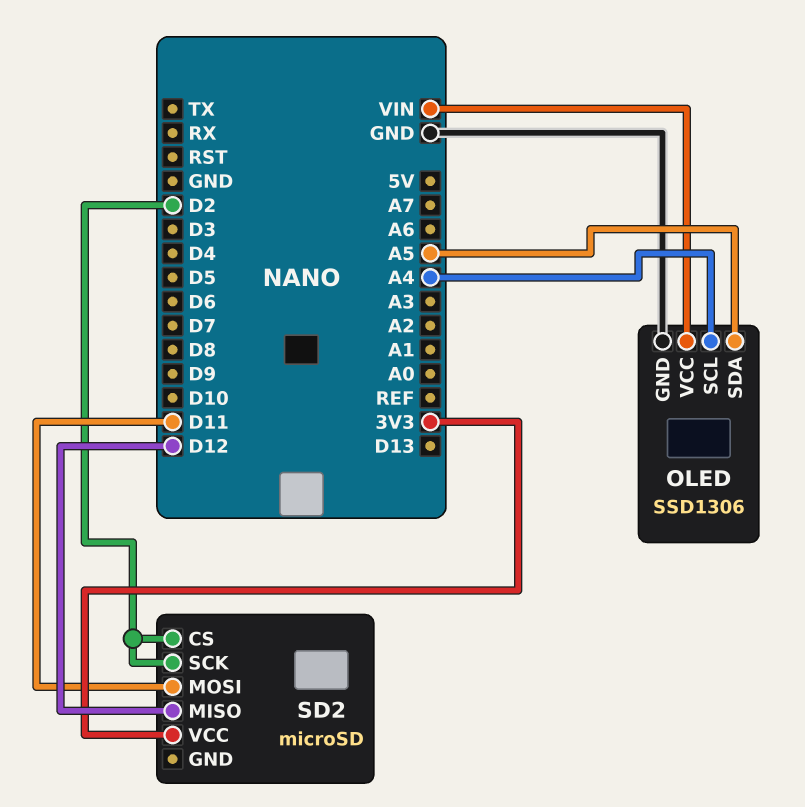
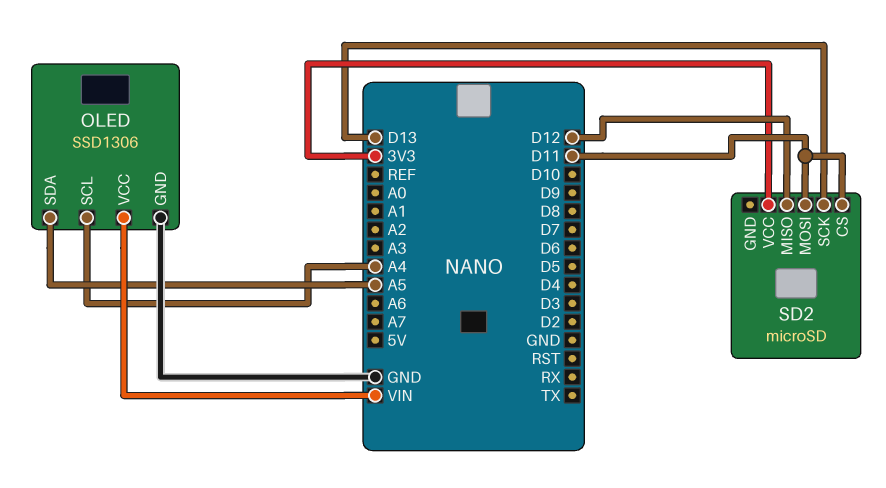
SD2 pin CS: D2 -> D11
SD2 pin SCK: D2 -> D13

